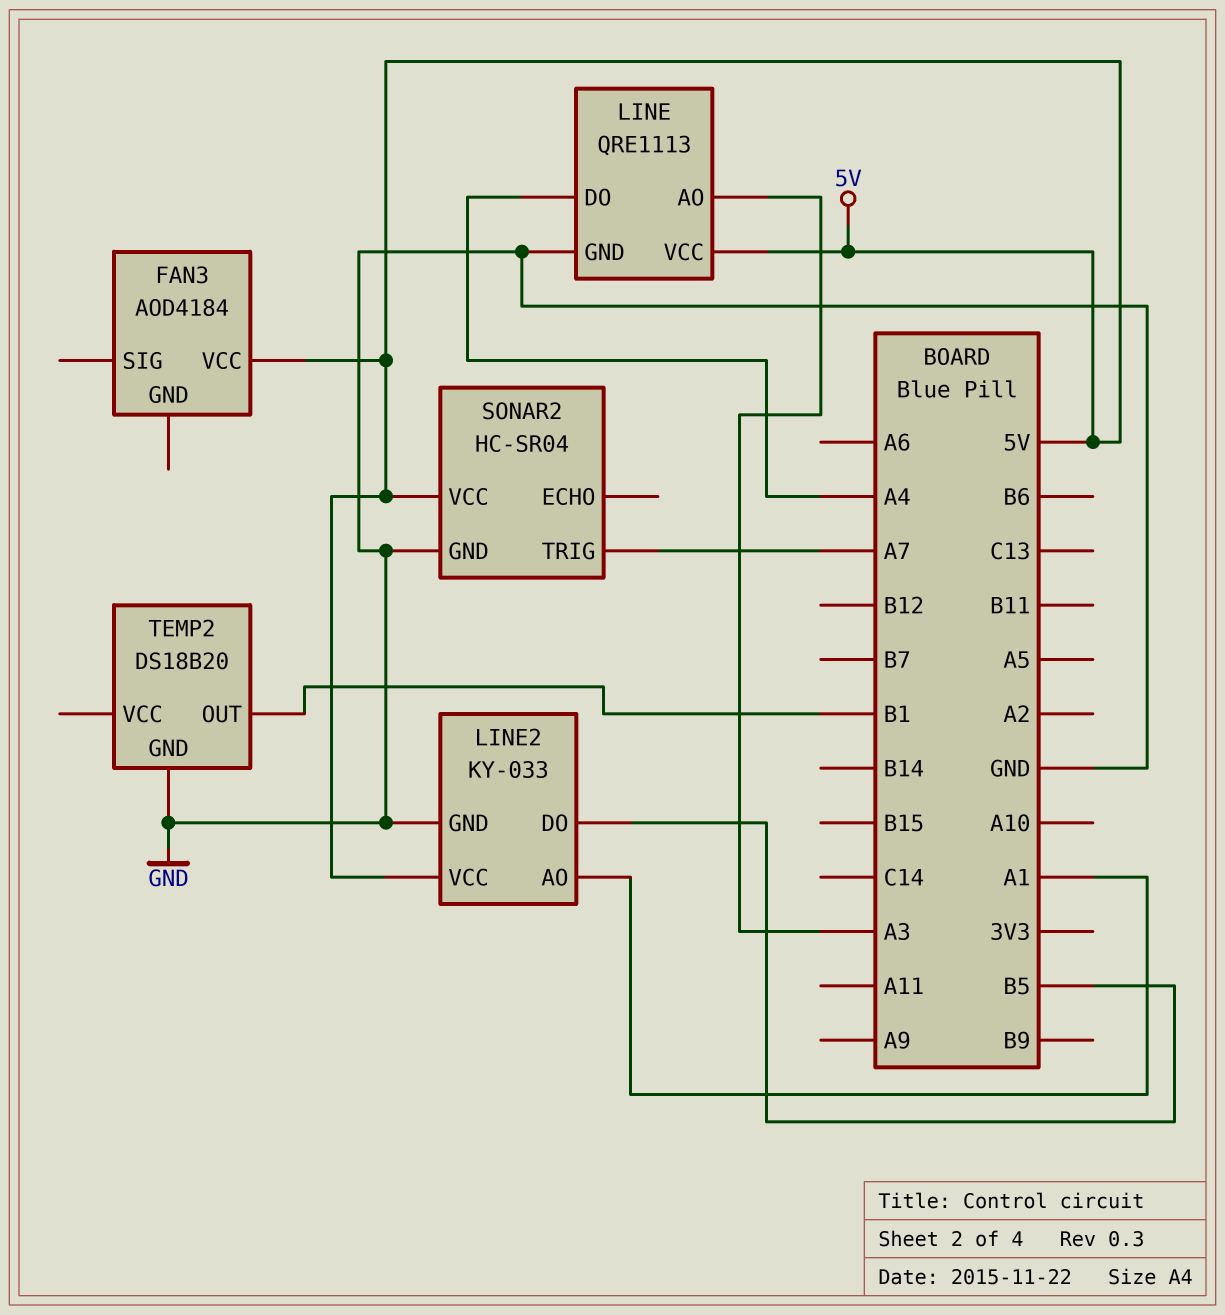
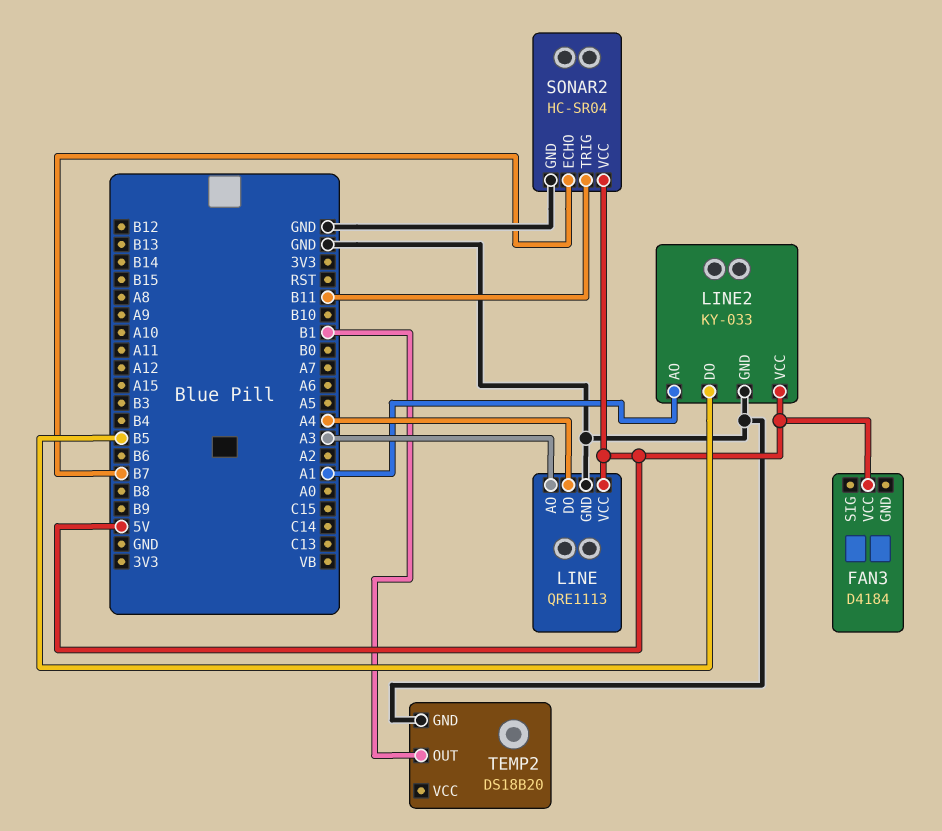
FAN3: AOD4184 -> D4184
SONAR2 pin ECHO: none -> B7
SONAR2 pin TRIG: A7 -> B11

